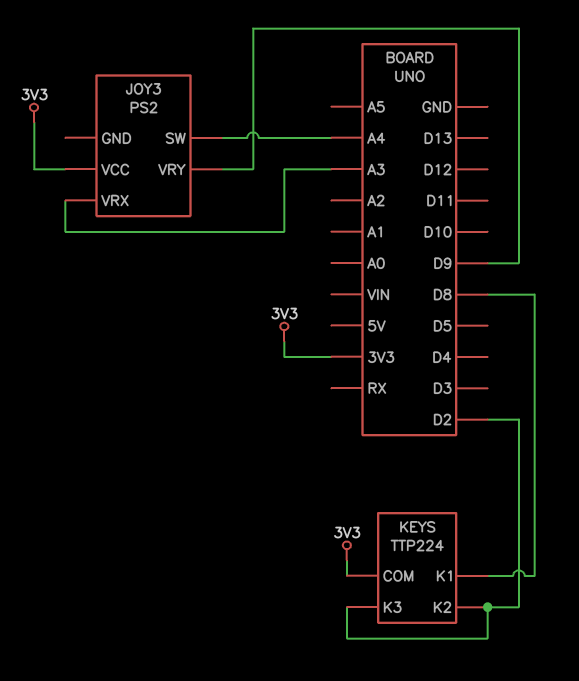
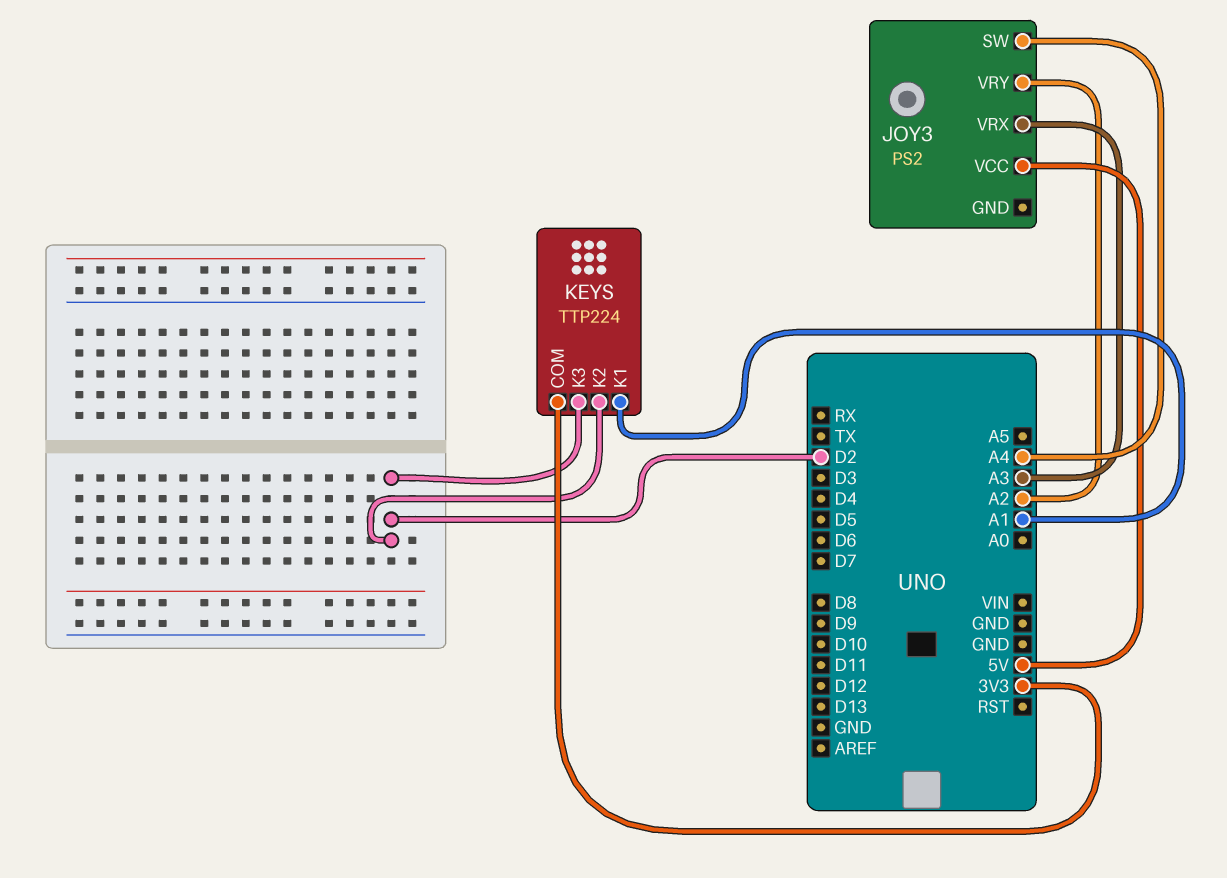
JOY3 pin VCC: 3V3 -> 5V
JOY3 pin VRY: D9 -> A2
KEYS pin K1: D8 -> A1

